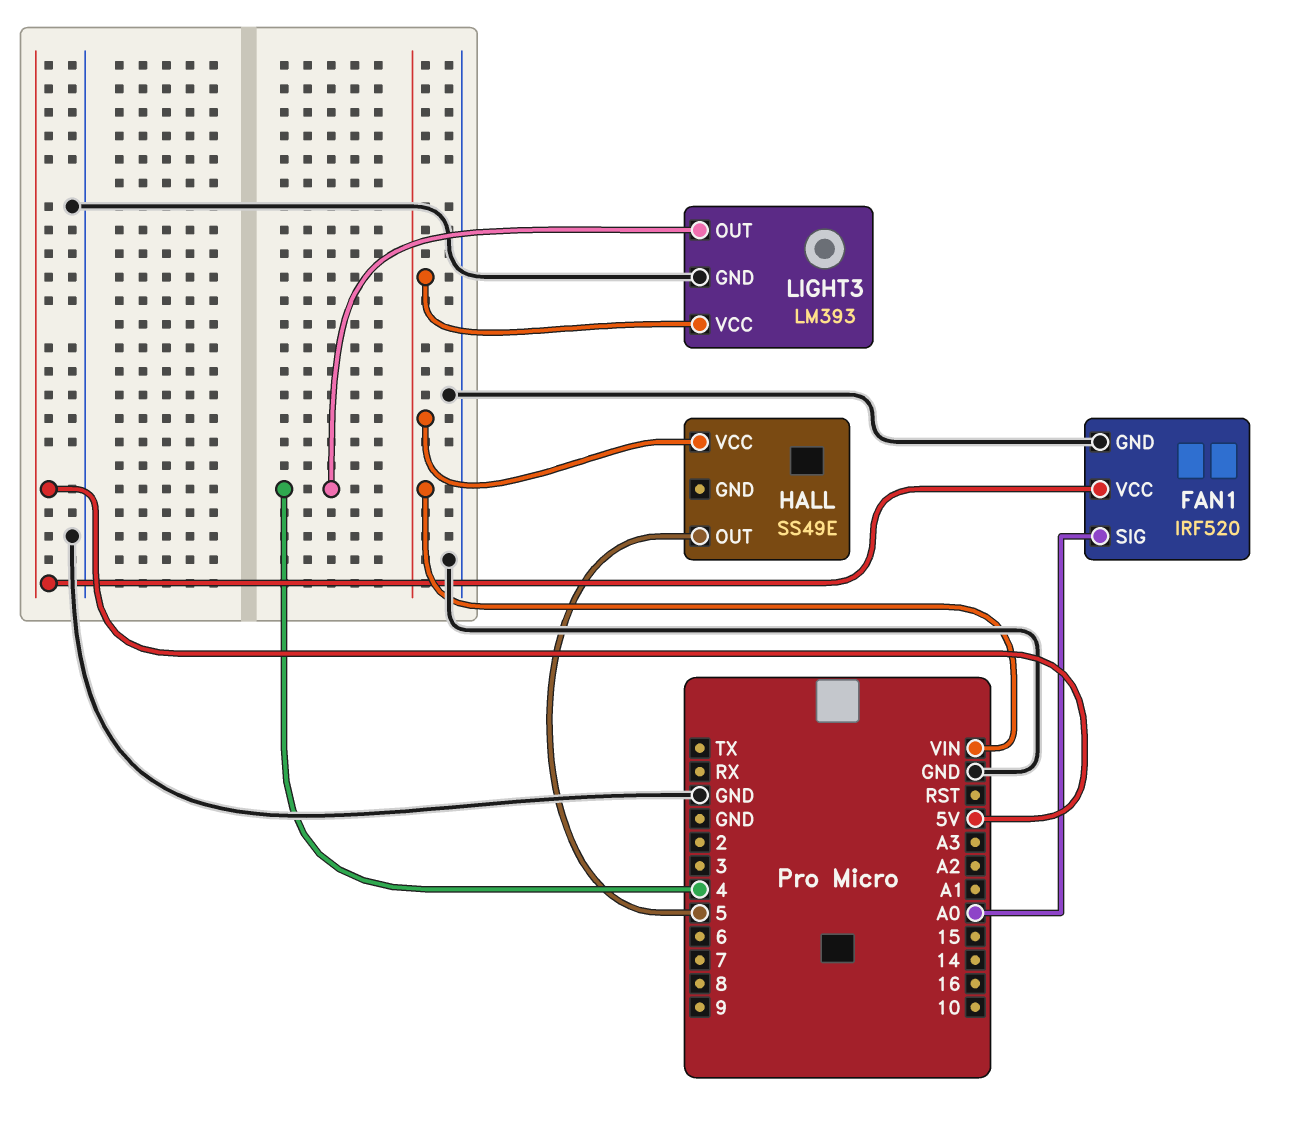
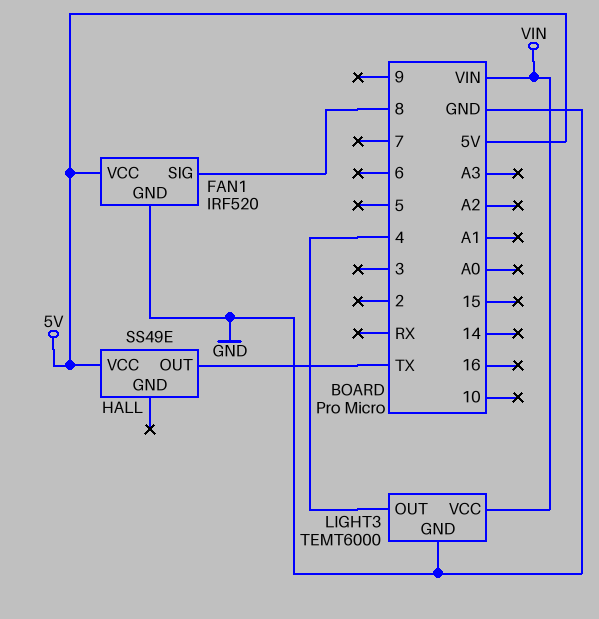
FAN1 pin SIG: A0 -> 8
HALL pin OUT: 5 -> TX
HALL pin VCC: VIN -> 5V
LIGHT3: LM393 -> TEMT6000

